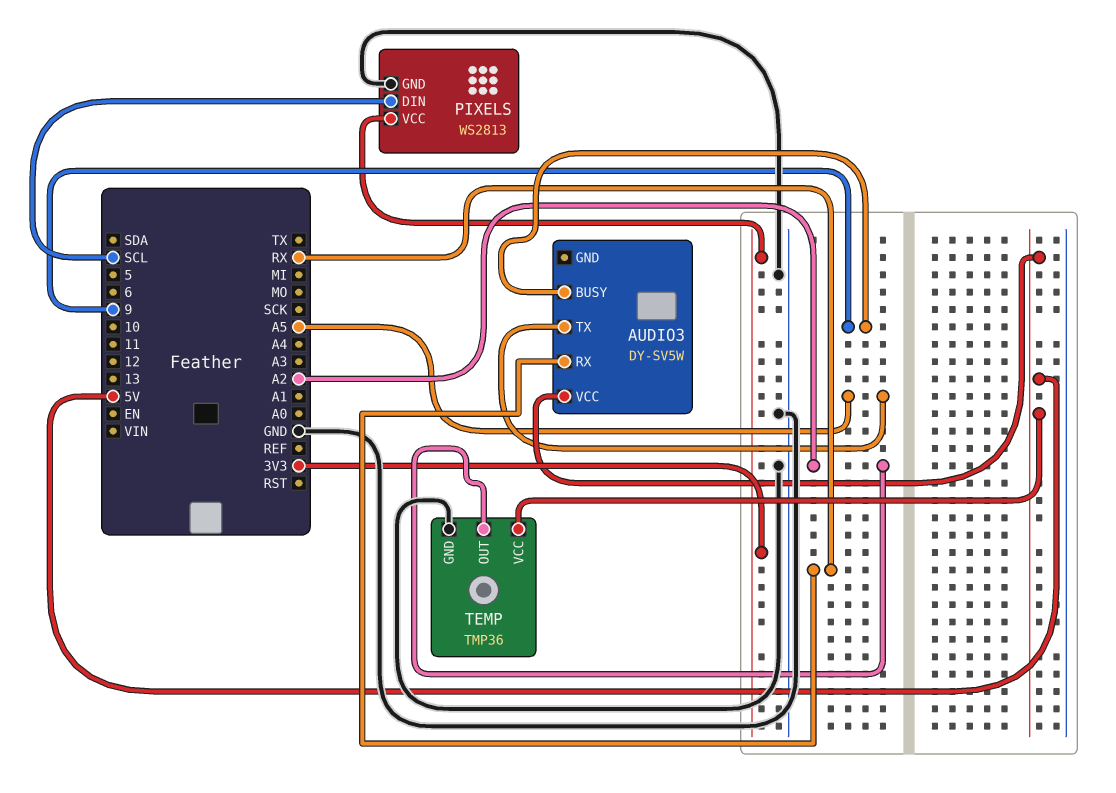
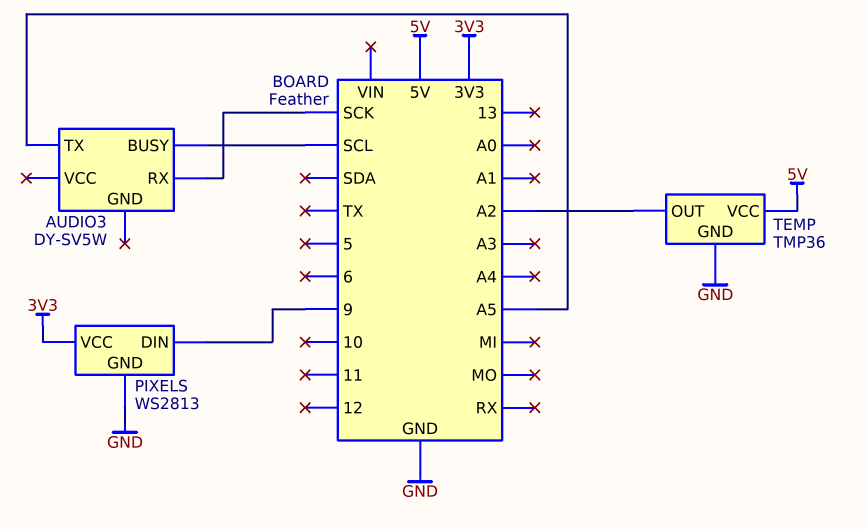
AUDIO3 pin BUSY: 9 -> SCL
AUDIO3 pin RX: RX -> SCK
AUDIO3 pin VCC: 5V -> none
PIXELS pin DIN: SCL -> 9

